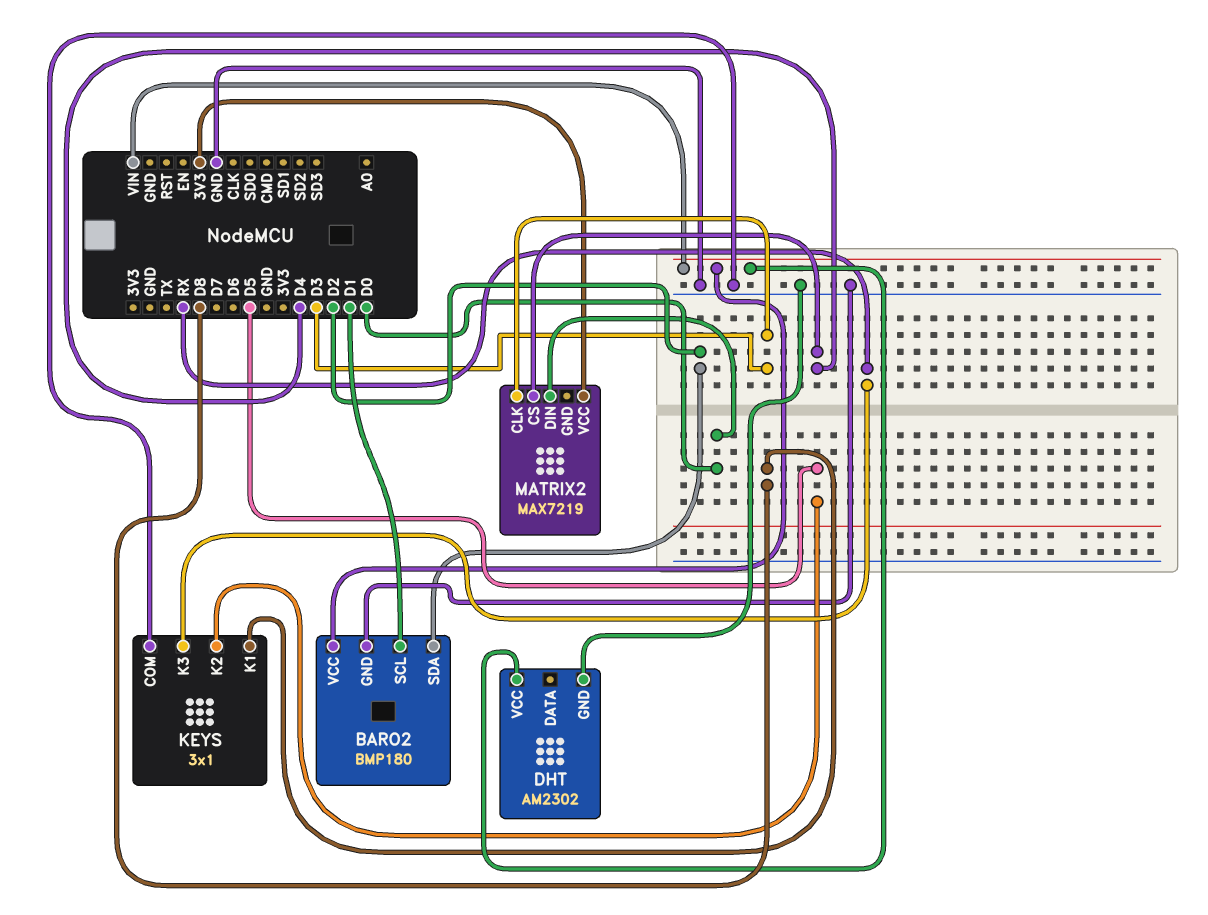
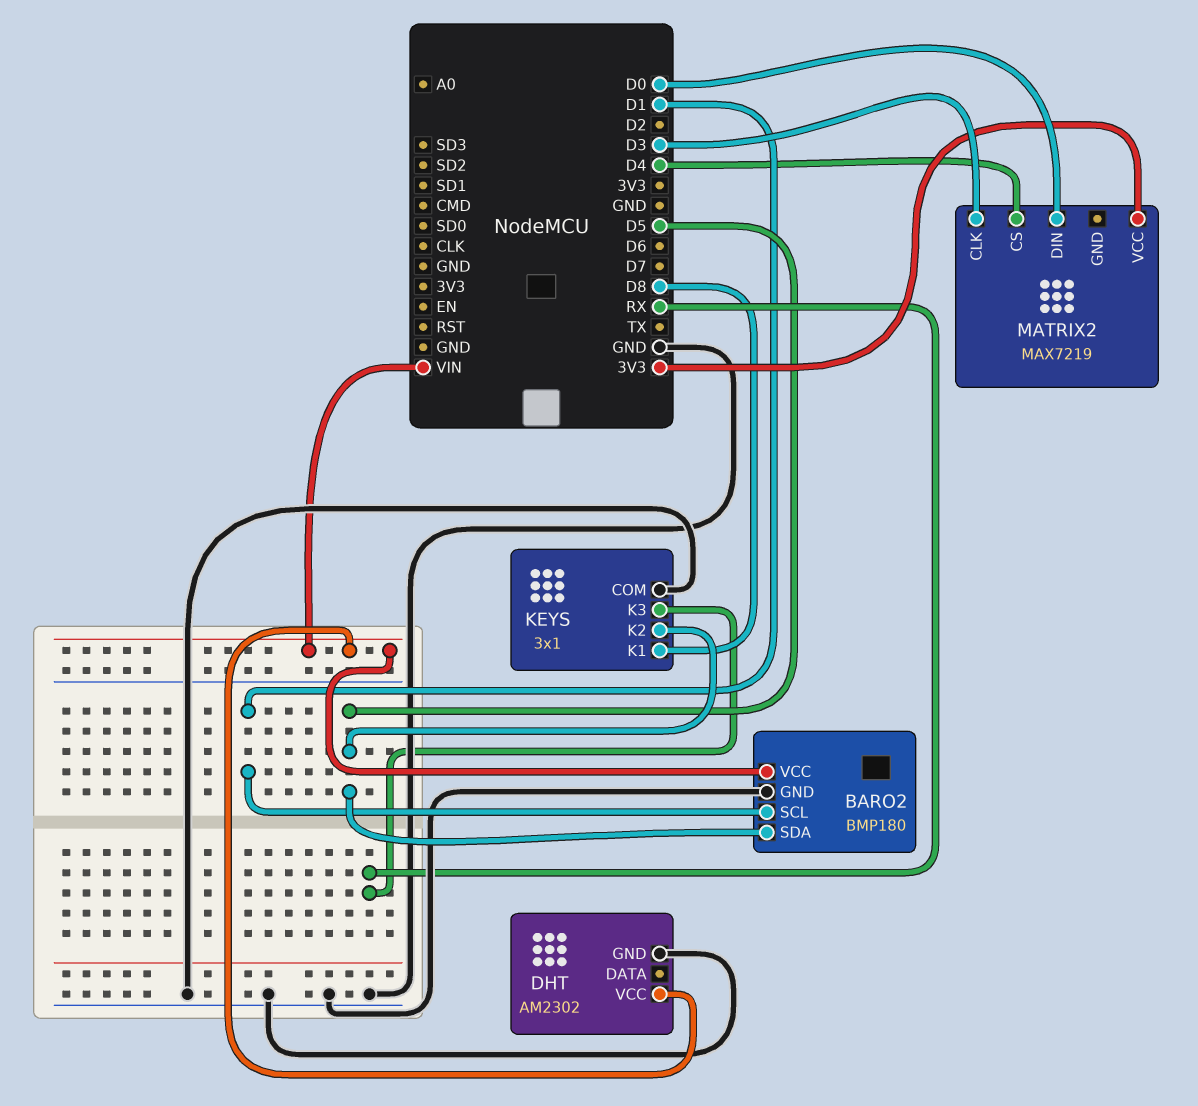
BARO2 pin SDA: D2 -> D5

